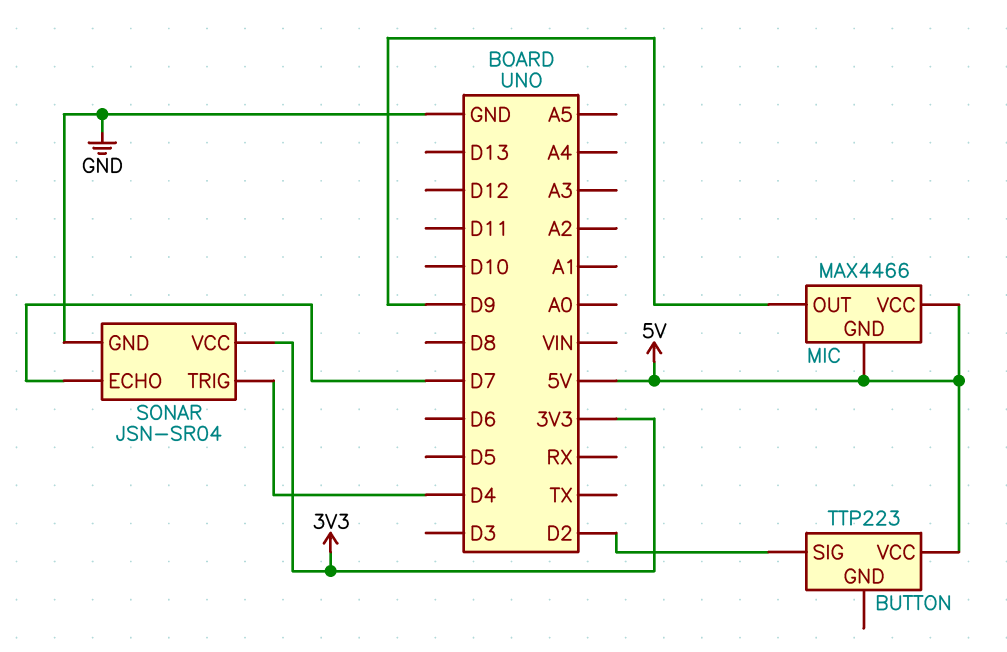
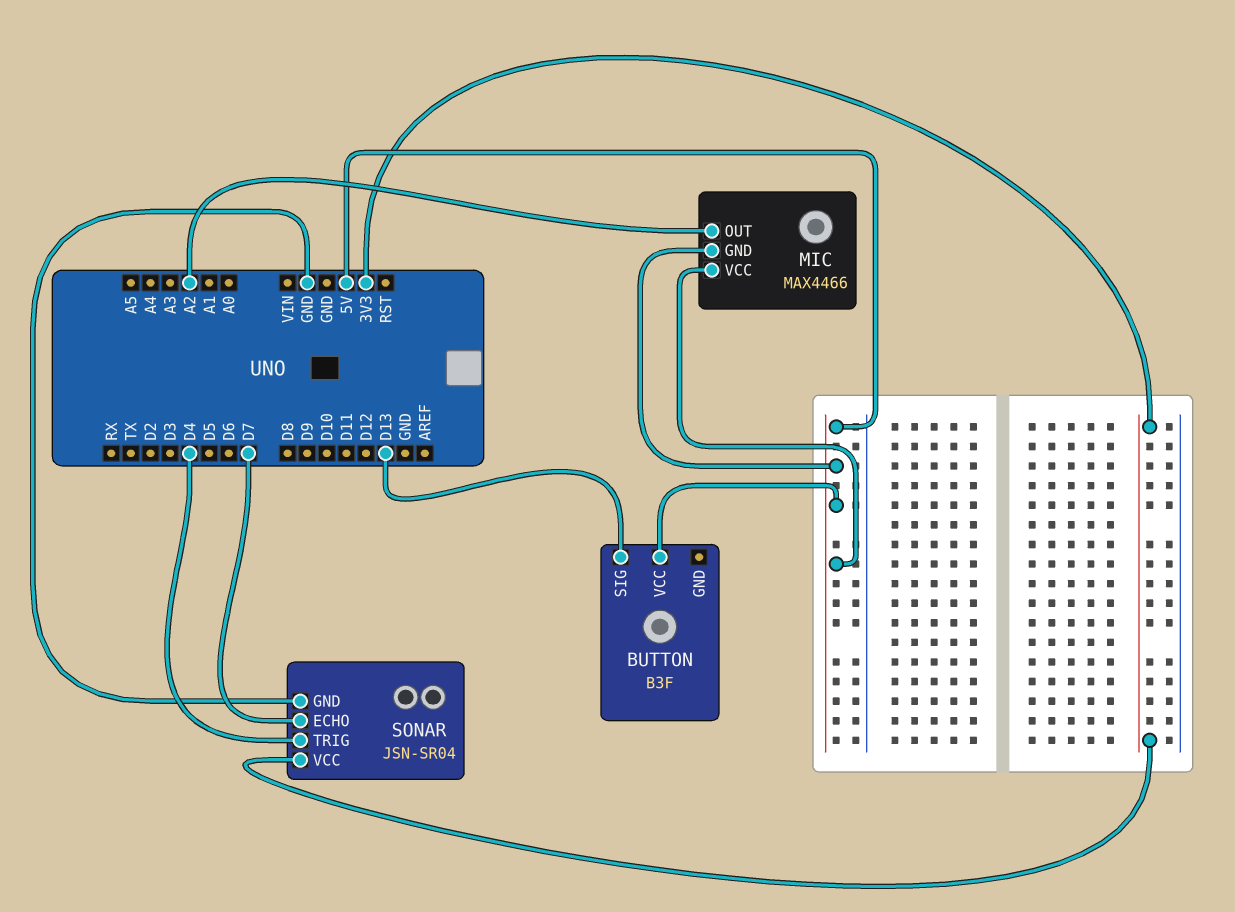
BUTTON: TTP223 -> B3F
BUTTON pin SIG: D2 -> D13
MIC pin OUT: D9 -> A2

